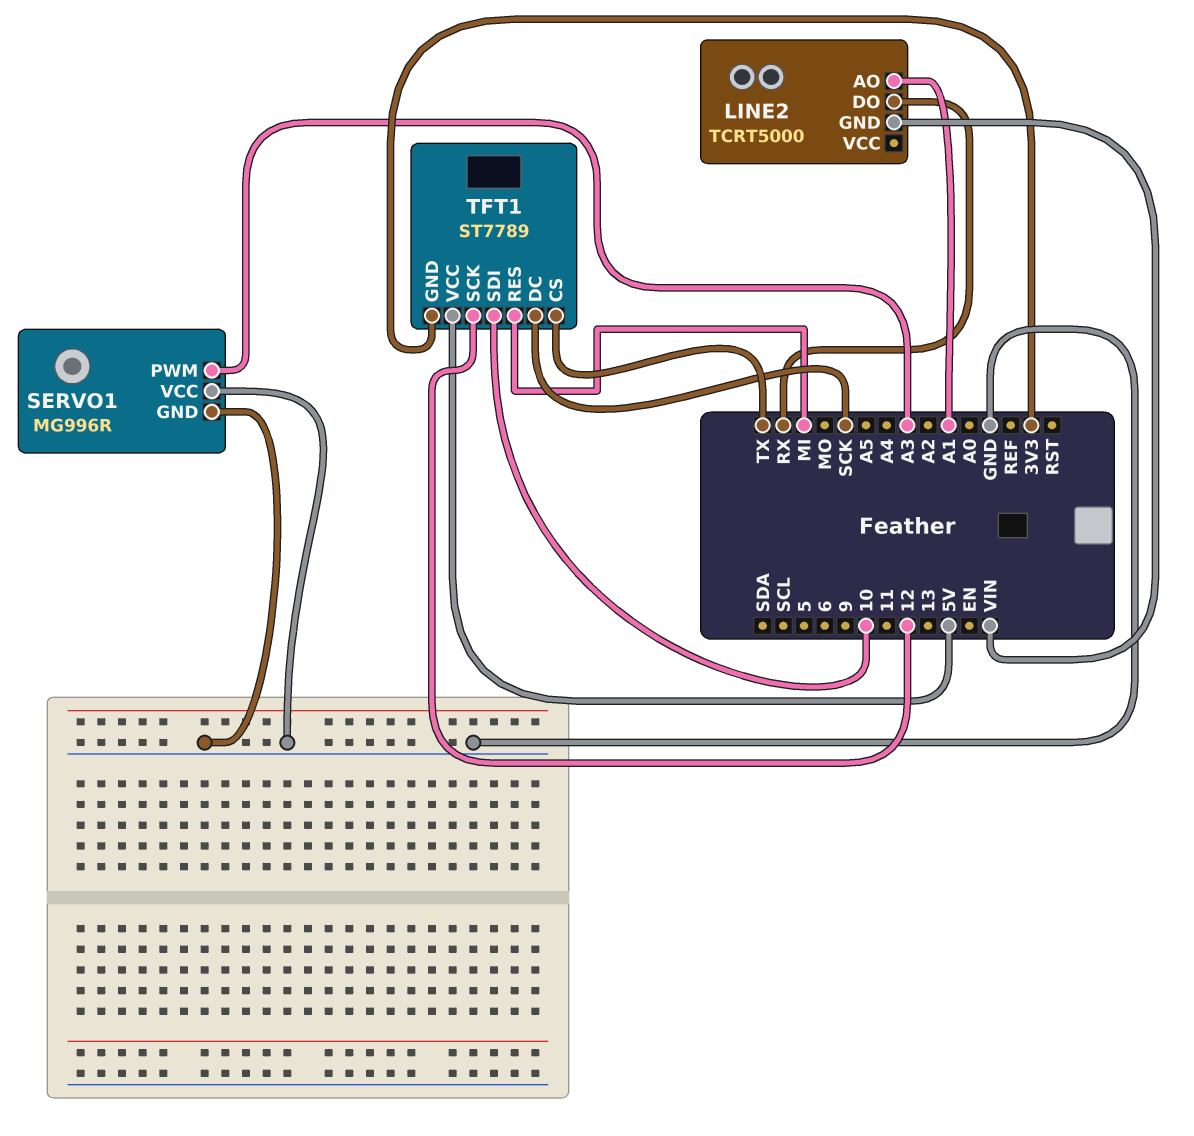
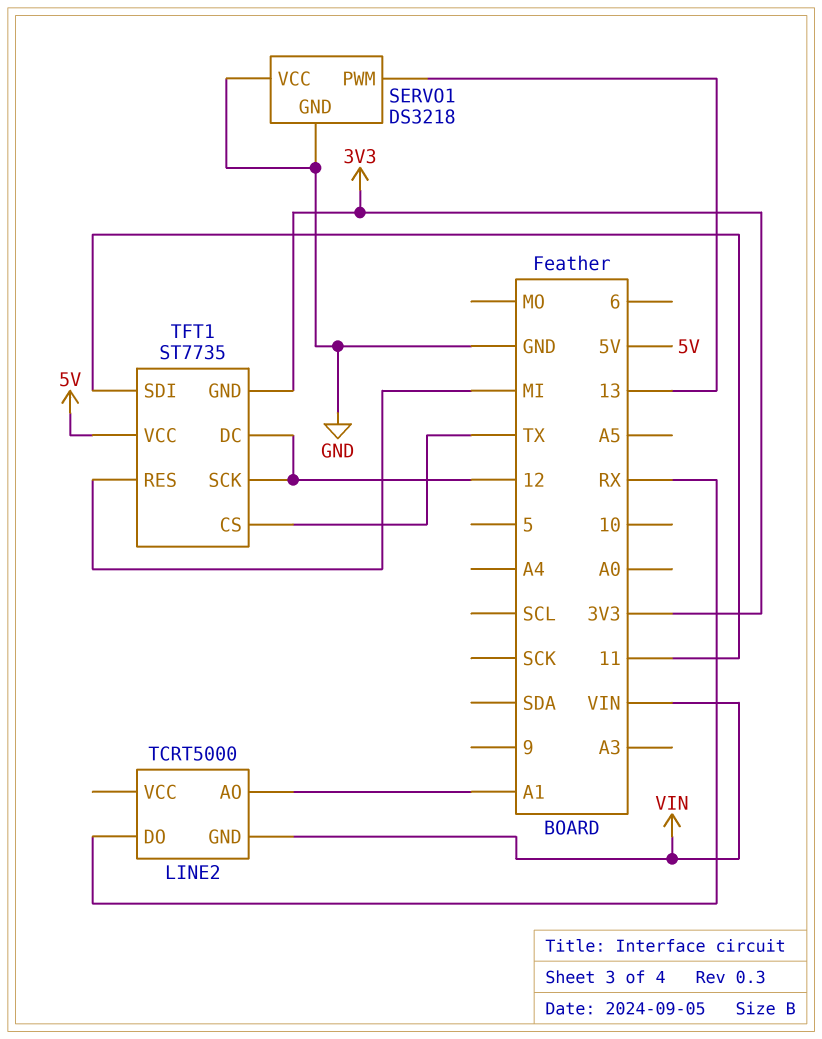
SERVO1: MG996R -> DS3218
SERVO1 pin PWM: A3 -> 13
TFT1: ST7789 -> ST7735
TFT1 pin DC: SCK -> 12
TFT1 pin SDI: 10 -> 11

